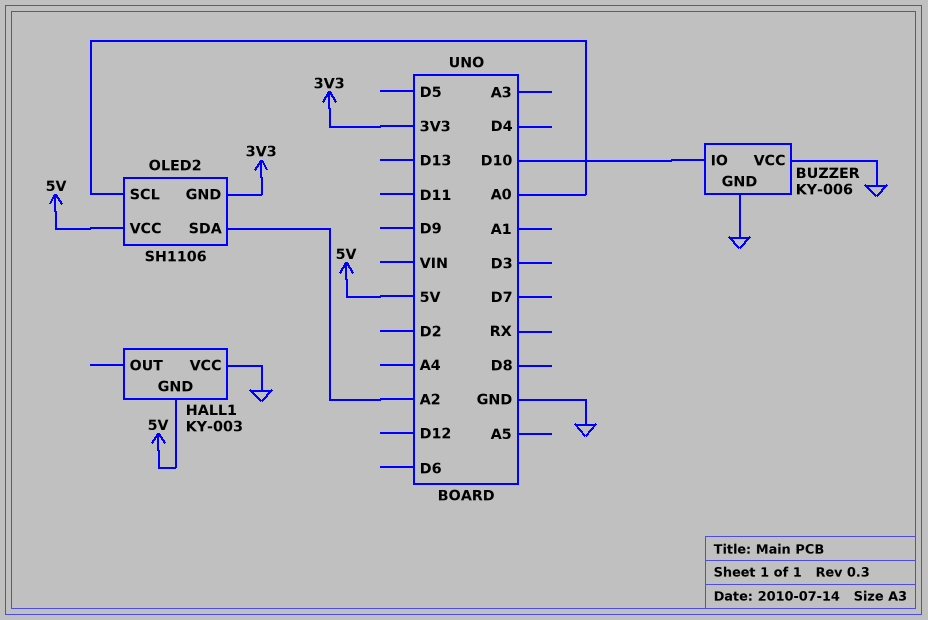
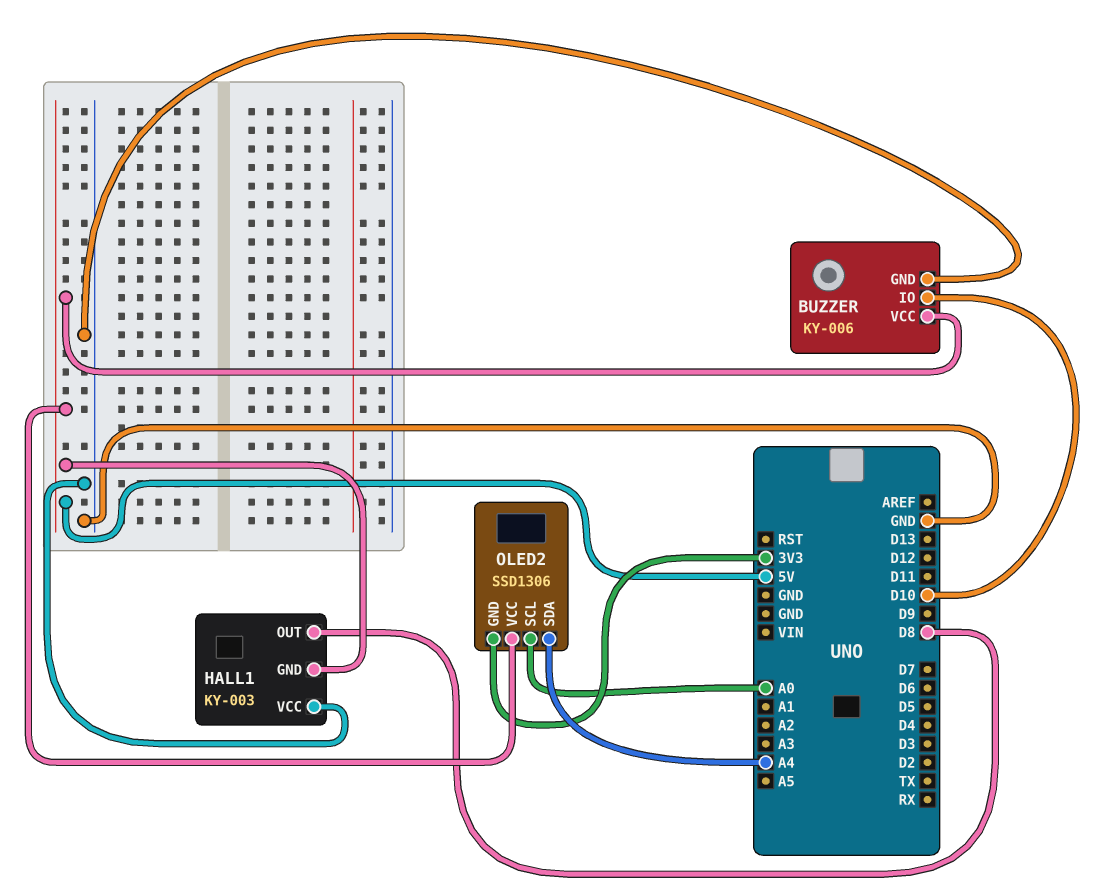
BUZZER pin VCC: GND -> 5V
HALL1 pin OUT: none -> D8
OLED2: SH1106 -> SSD1306
OLED2 pin SDA: A2 -> A4

